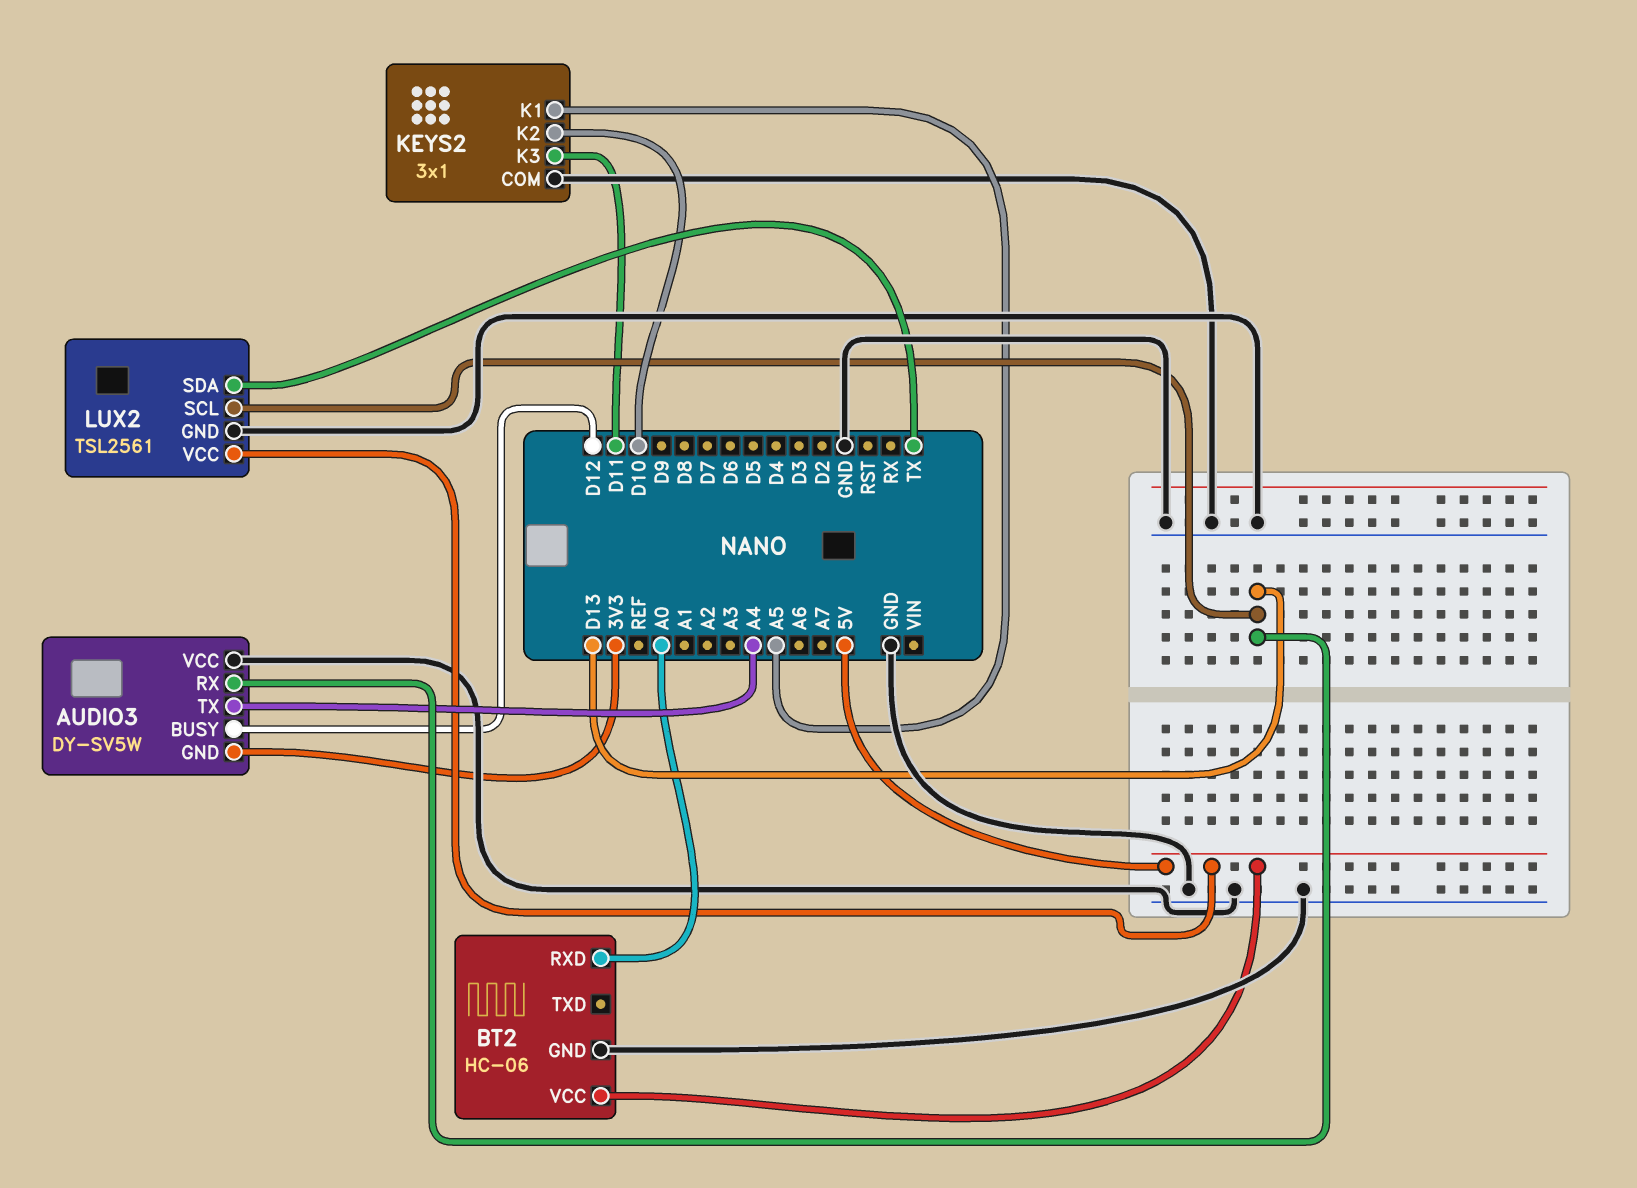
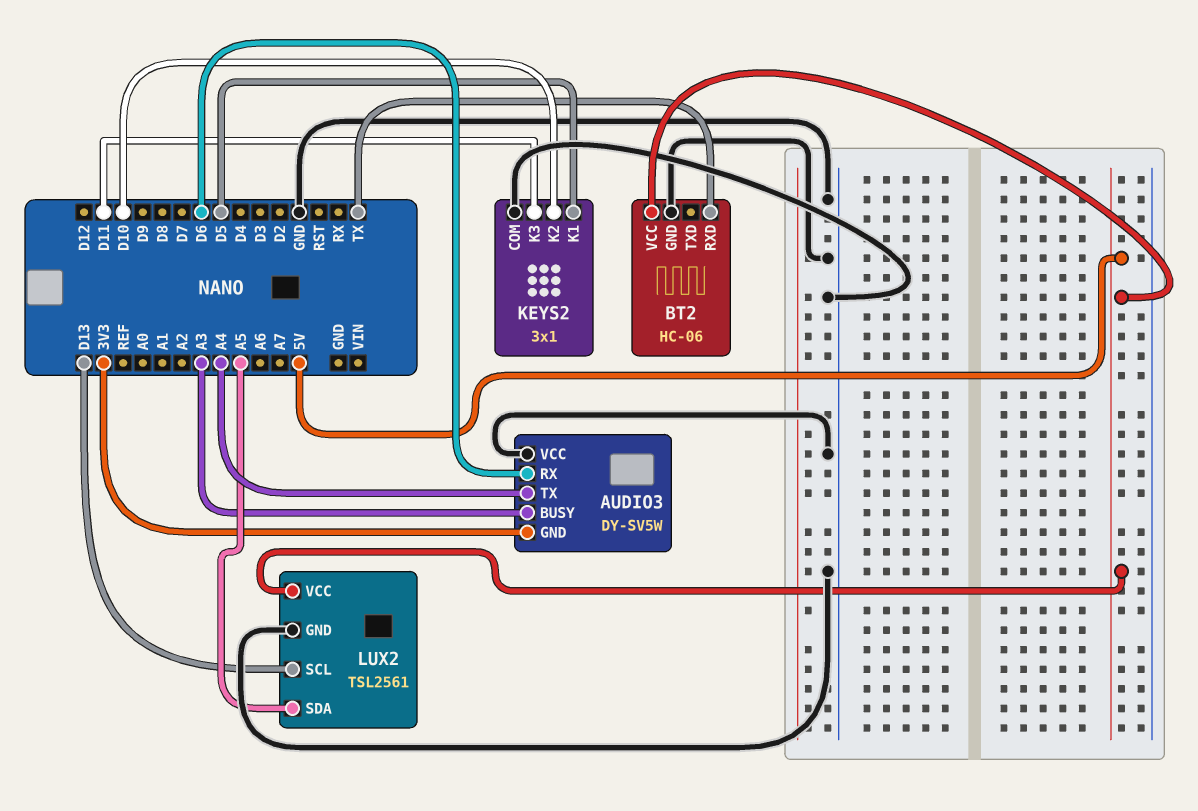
AUDIO3 pin BUSY: D12 -> A3
AUDIO3 pin RX: D13 -> D6
BT2 pin RXD: A0 -> TX
KEYS2 pin K1: A5 -> D5
LUX2 pin SDA: TX -> A5

